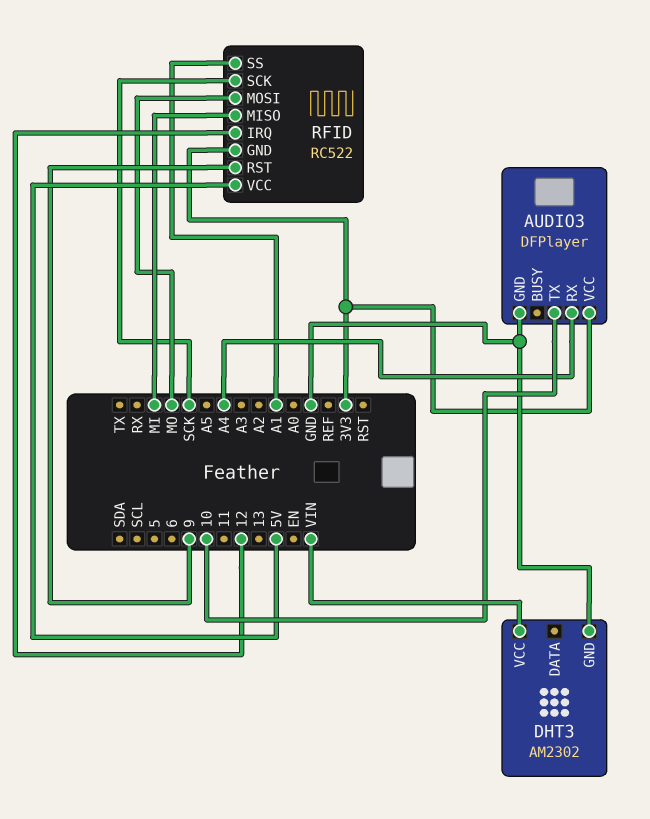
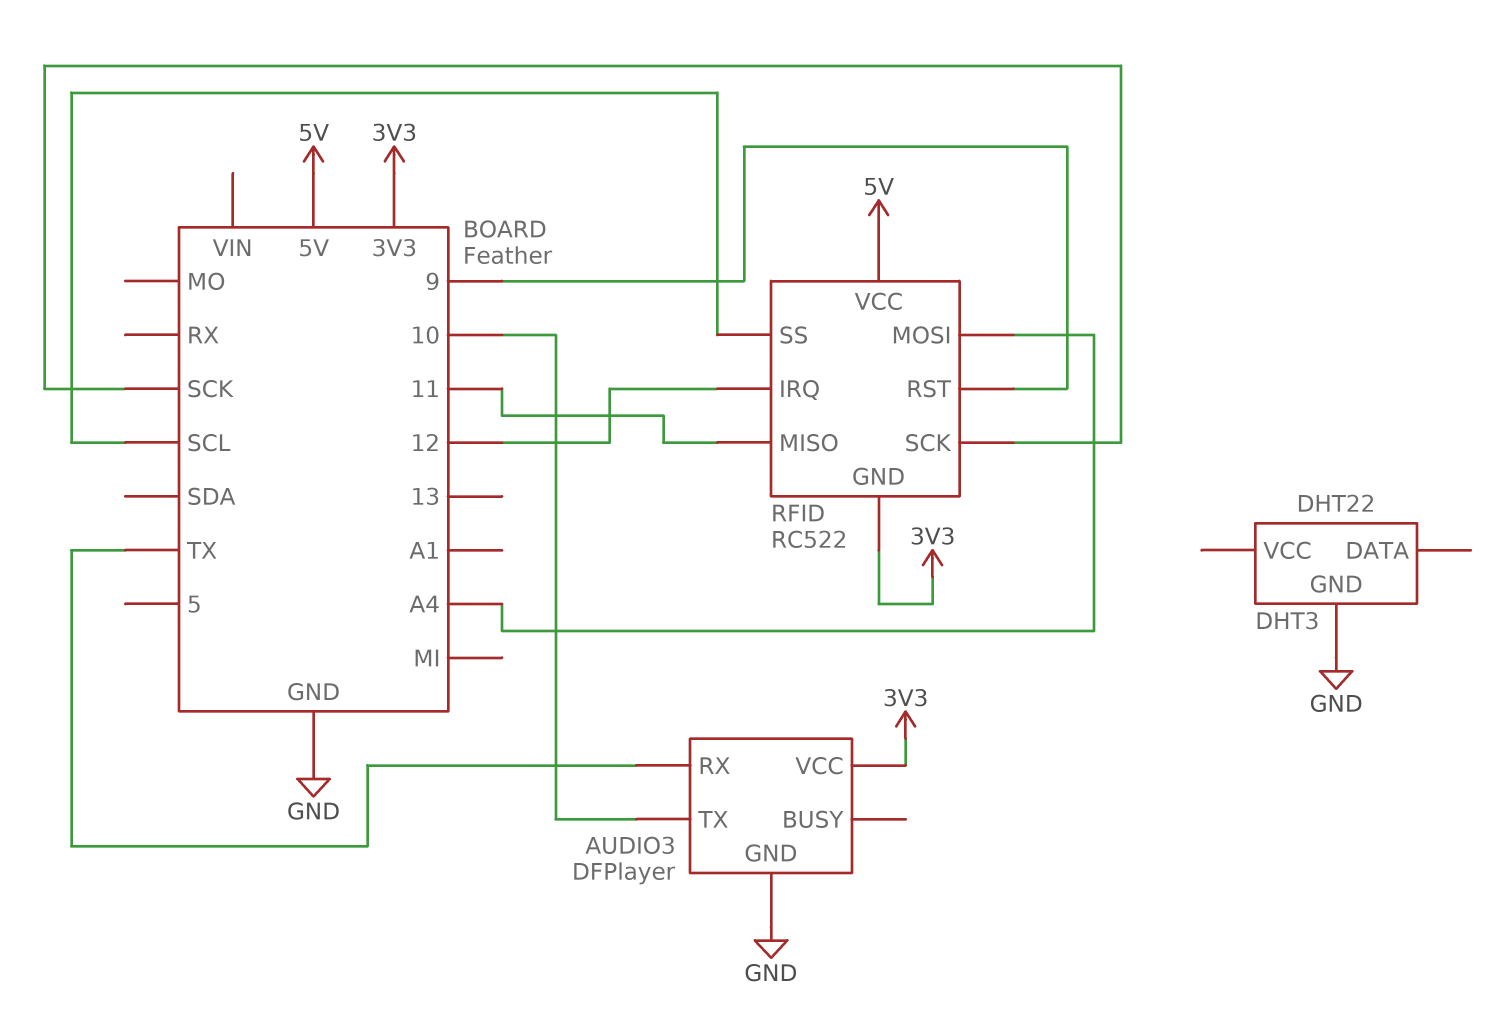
AUDIO3 pin RX: A4 -> TX
DHT3: AM2302 -> DHT22
DHT3 pin VCC: VIN -> none
RFID pin MISO: MI -> 11
RFID pin MOSI: MO -> A4
RFID pin SS: A1 -> SCL

